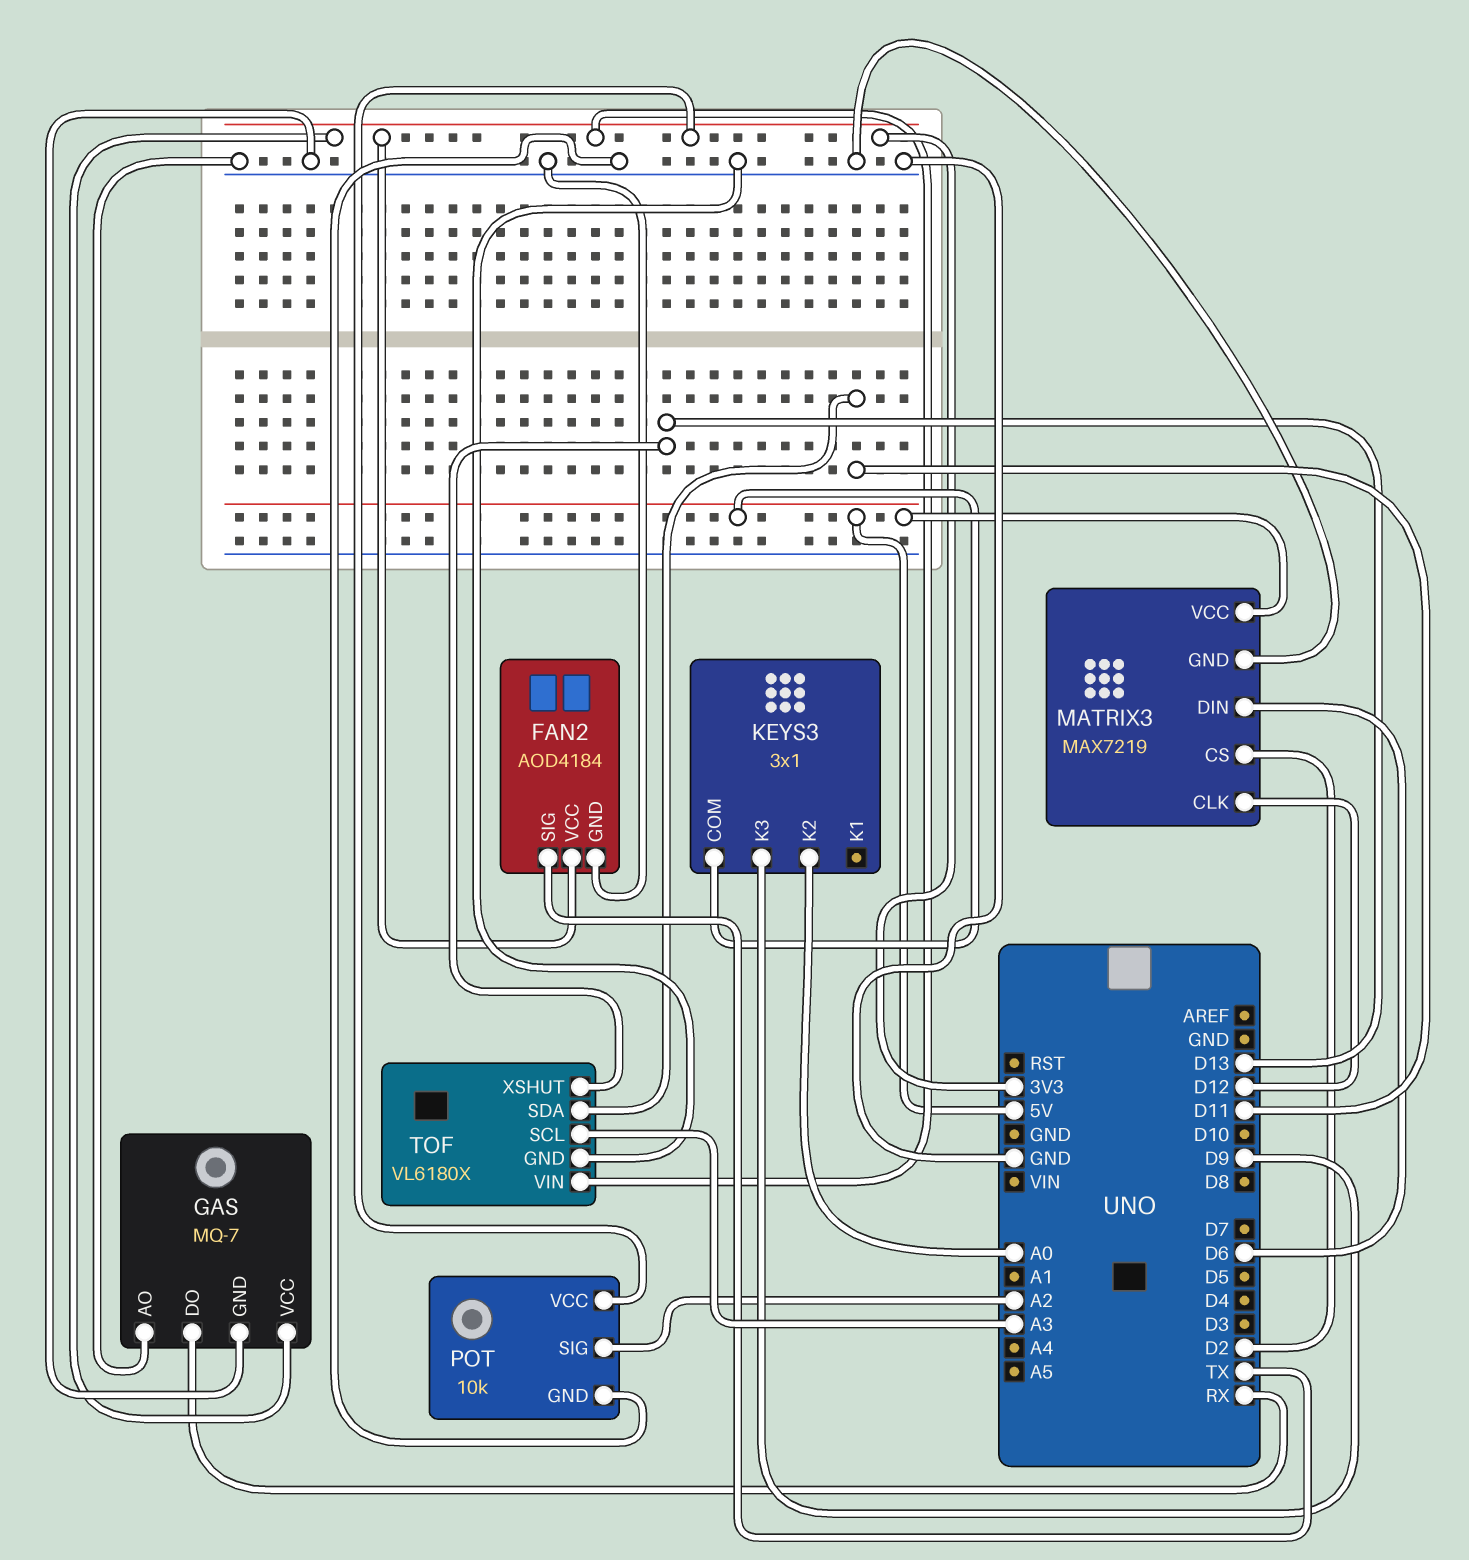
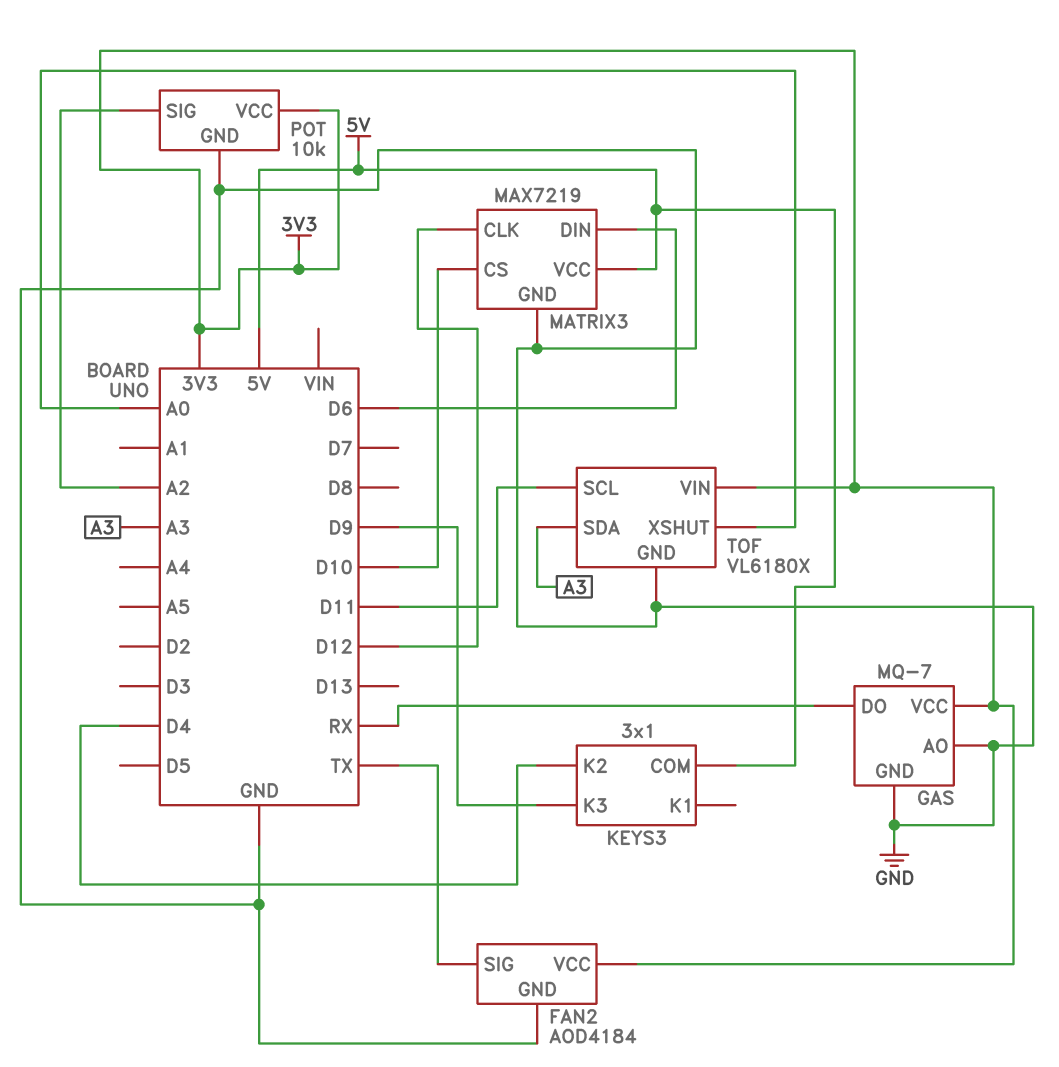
KEYS3 pin K2: A0 -> D4
MATRIX3 pin CS: D2 -> D10
TOF pin SCL: A3 -> D11
TOF pin SDA: D11 -> A3
TOF pin XSHUT: D13 -> A0

